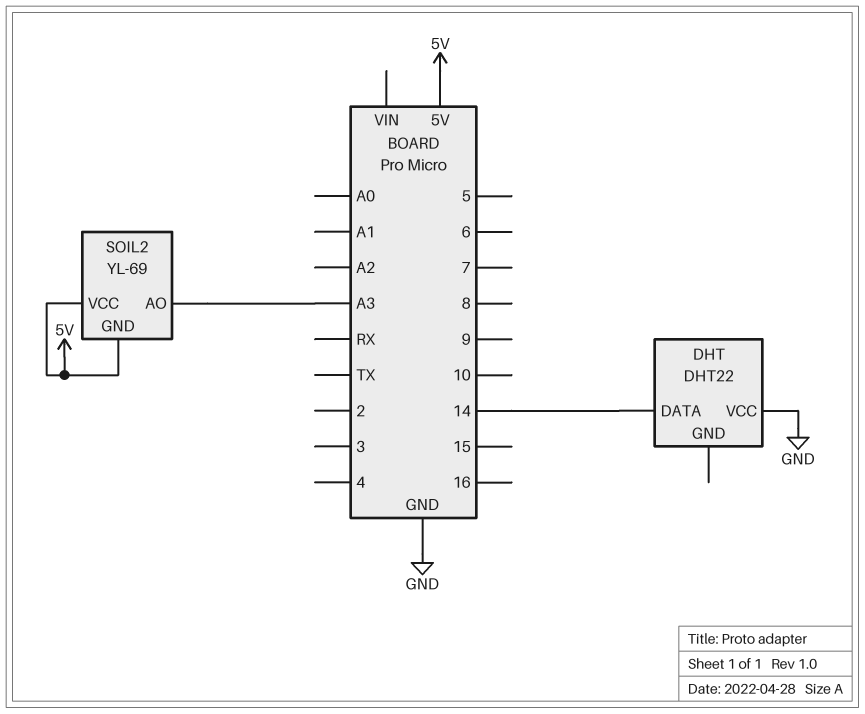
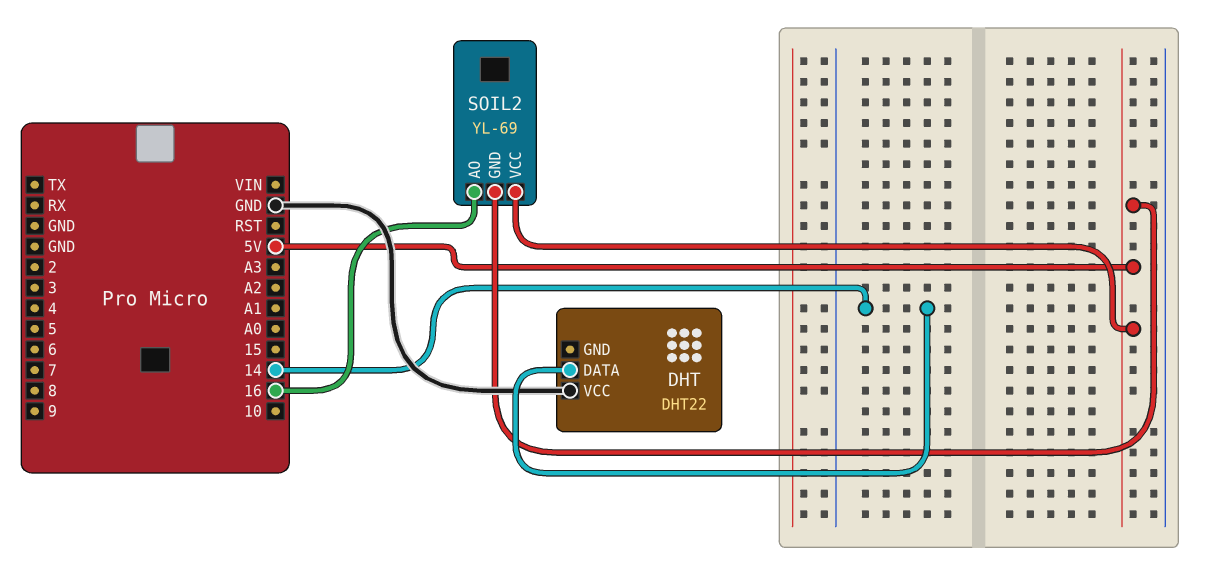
SOIL2 pin AO: A3 -> 16

